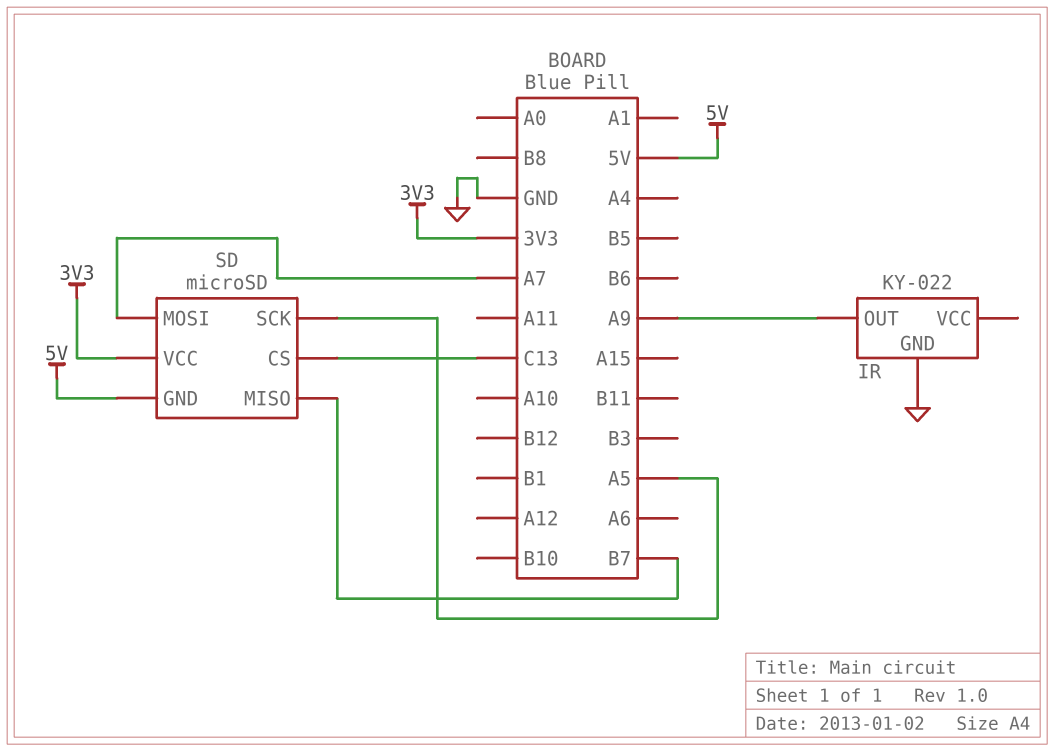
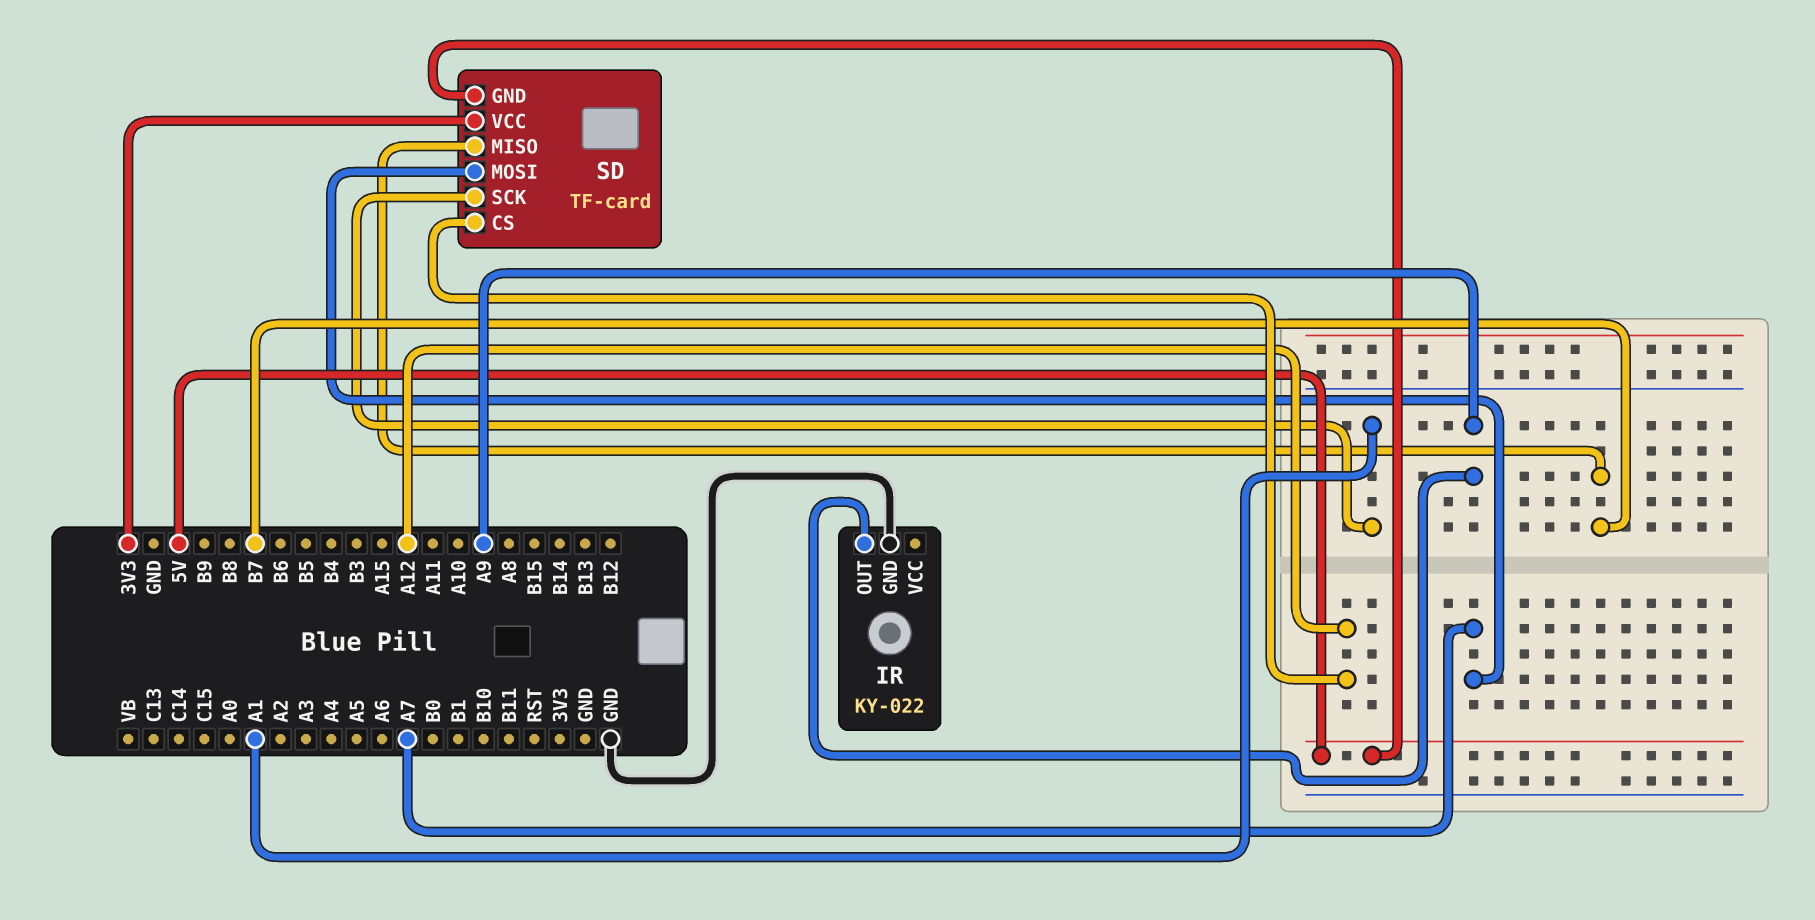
SD: microSD -> TF-card
SD pin CS: C13 -> A12
SD pin SCK: A5 -> A1

